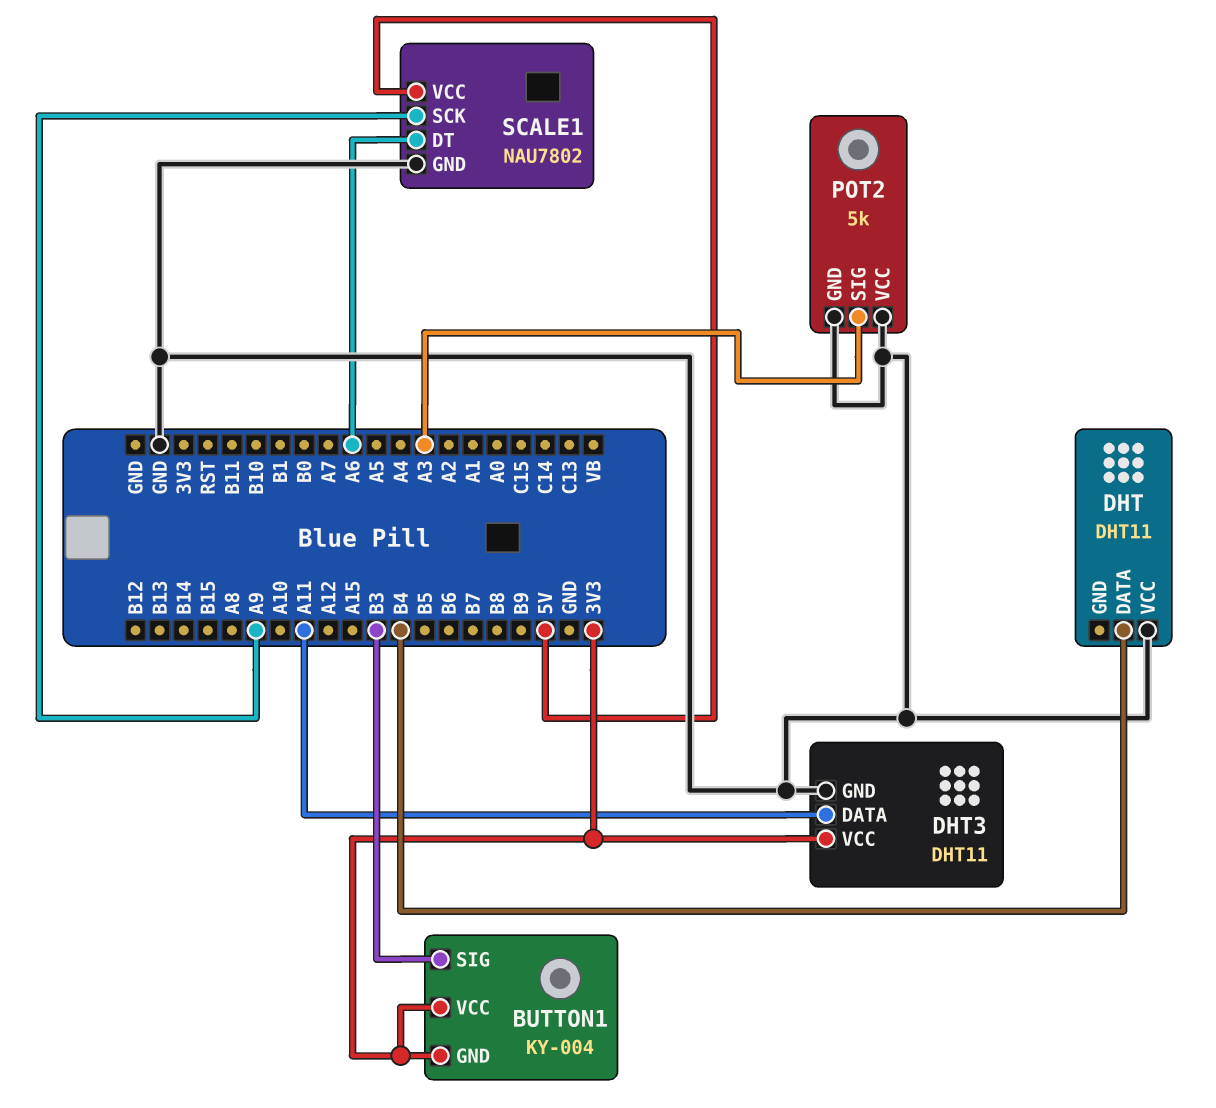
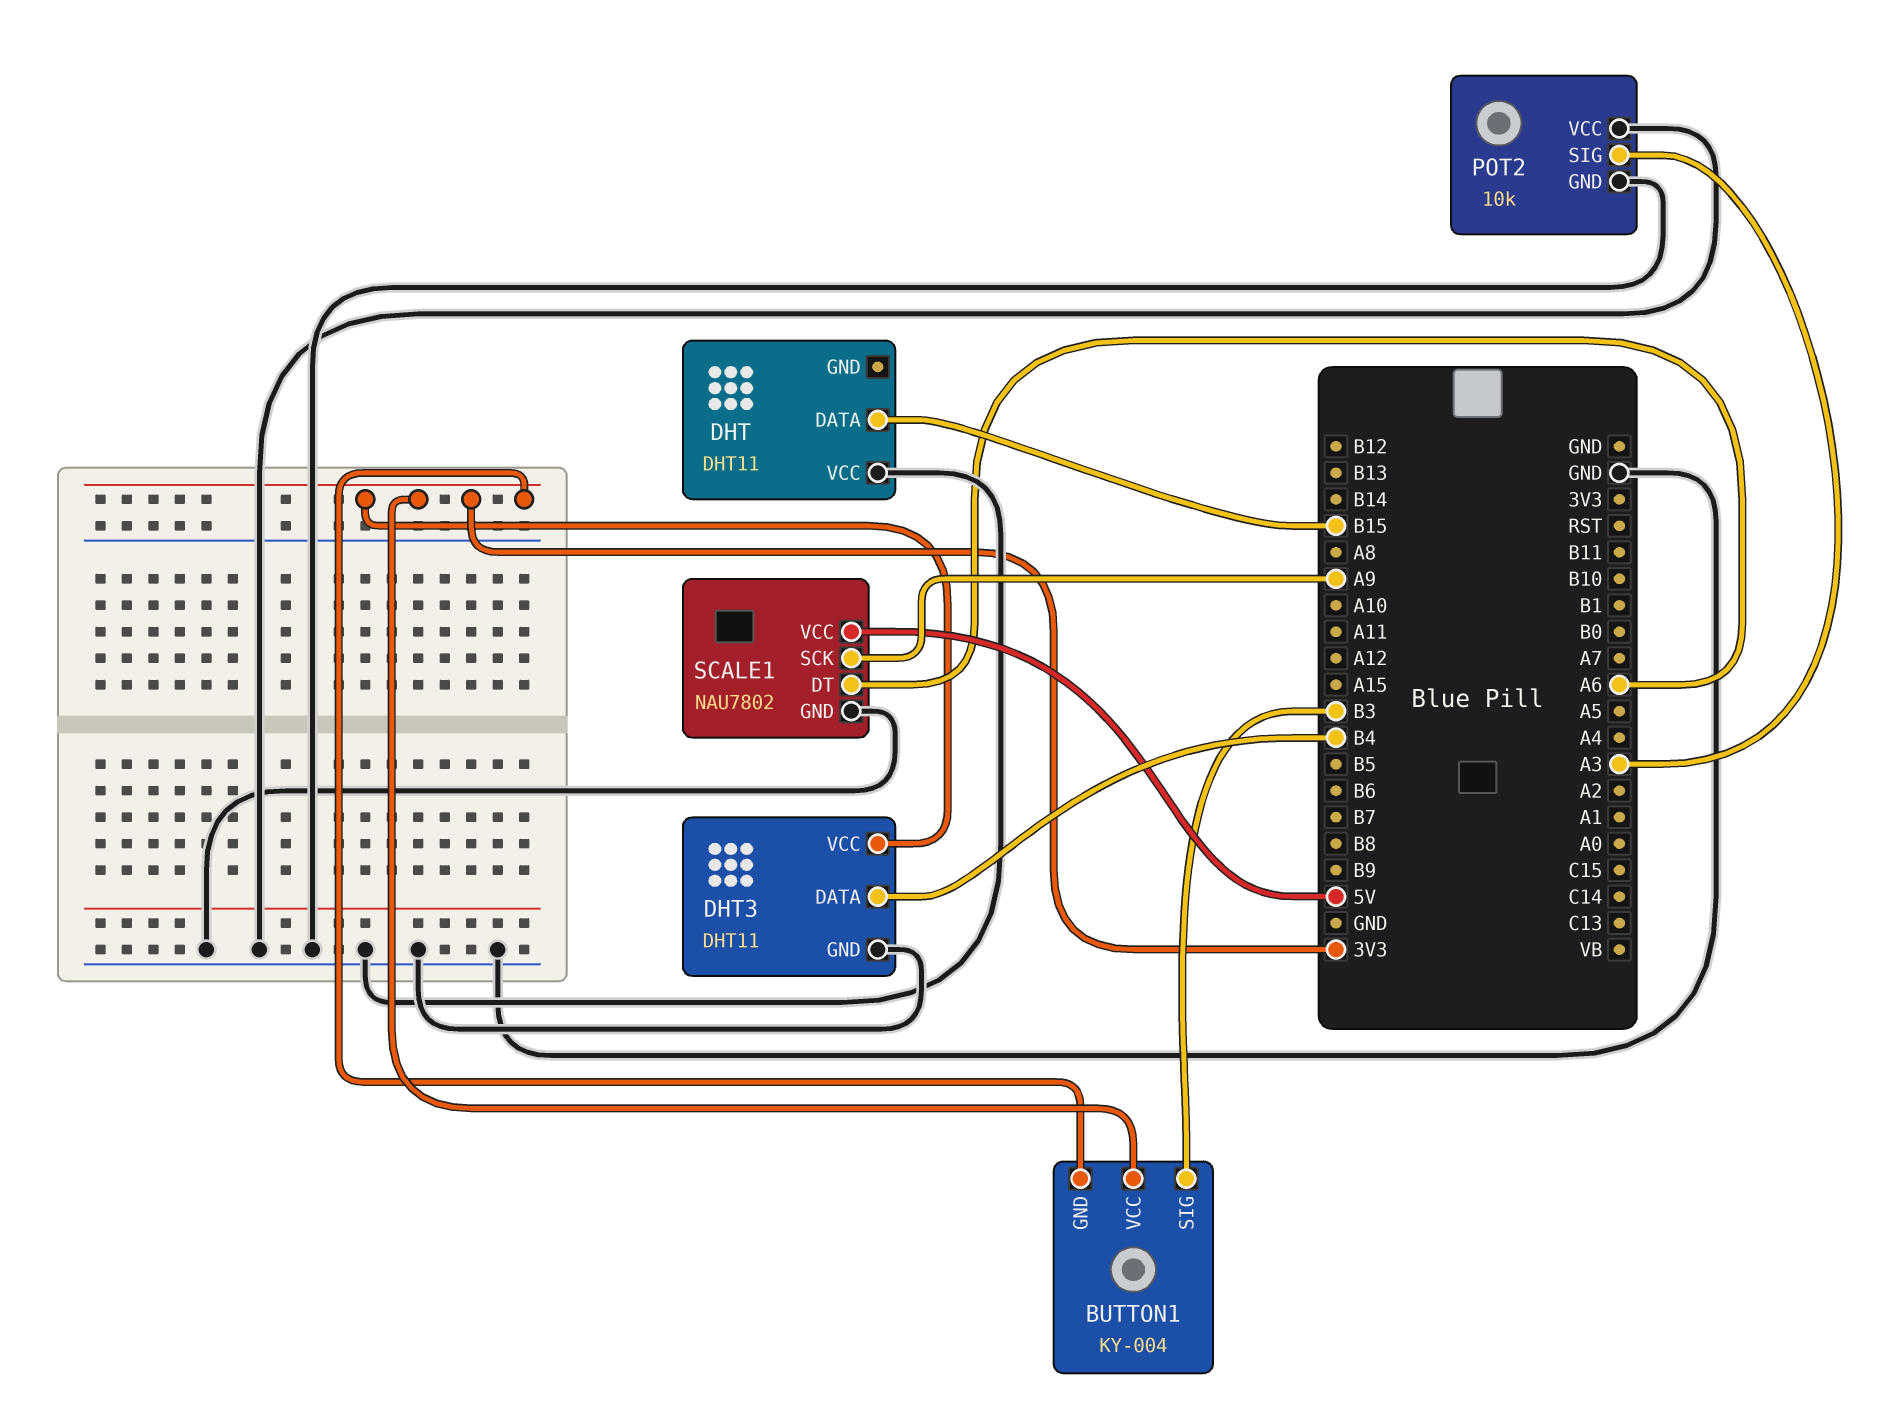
DHT pin DATA: B4 -> B15
DHT3 pin DATA: A11 -> B4
POT2: 5k -> 10k

